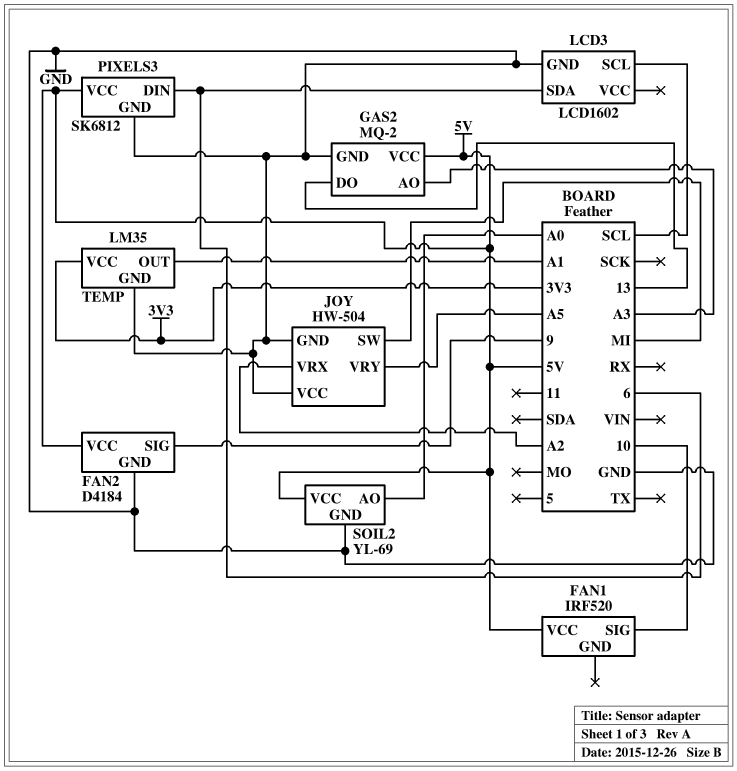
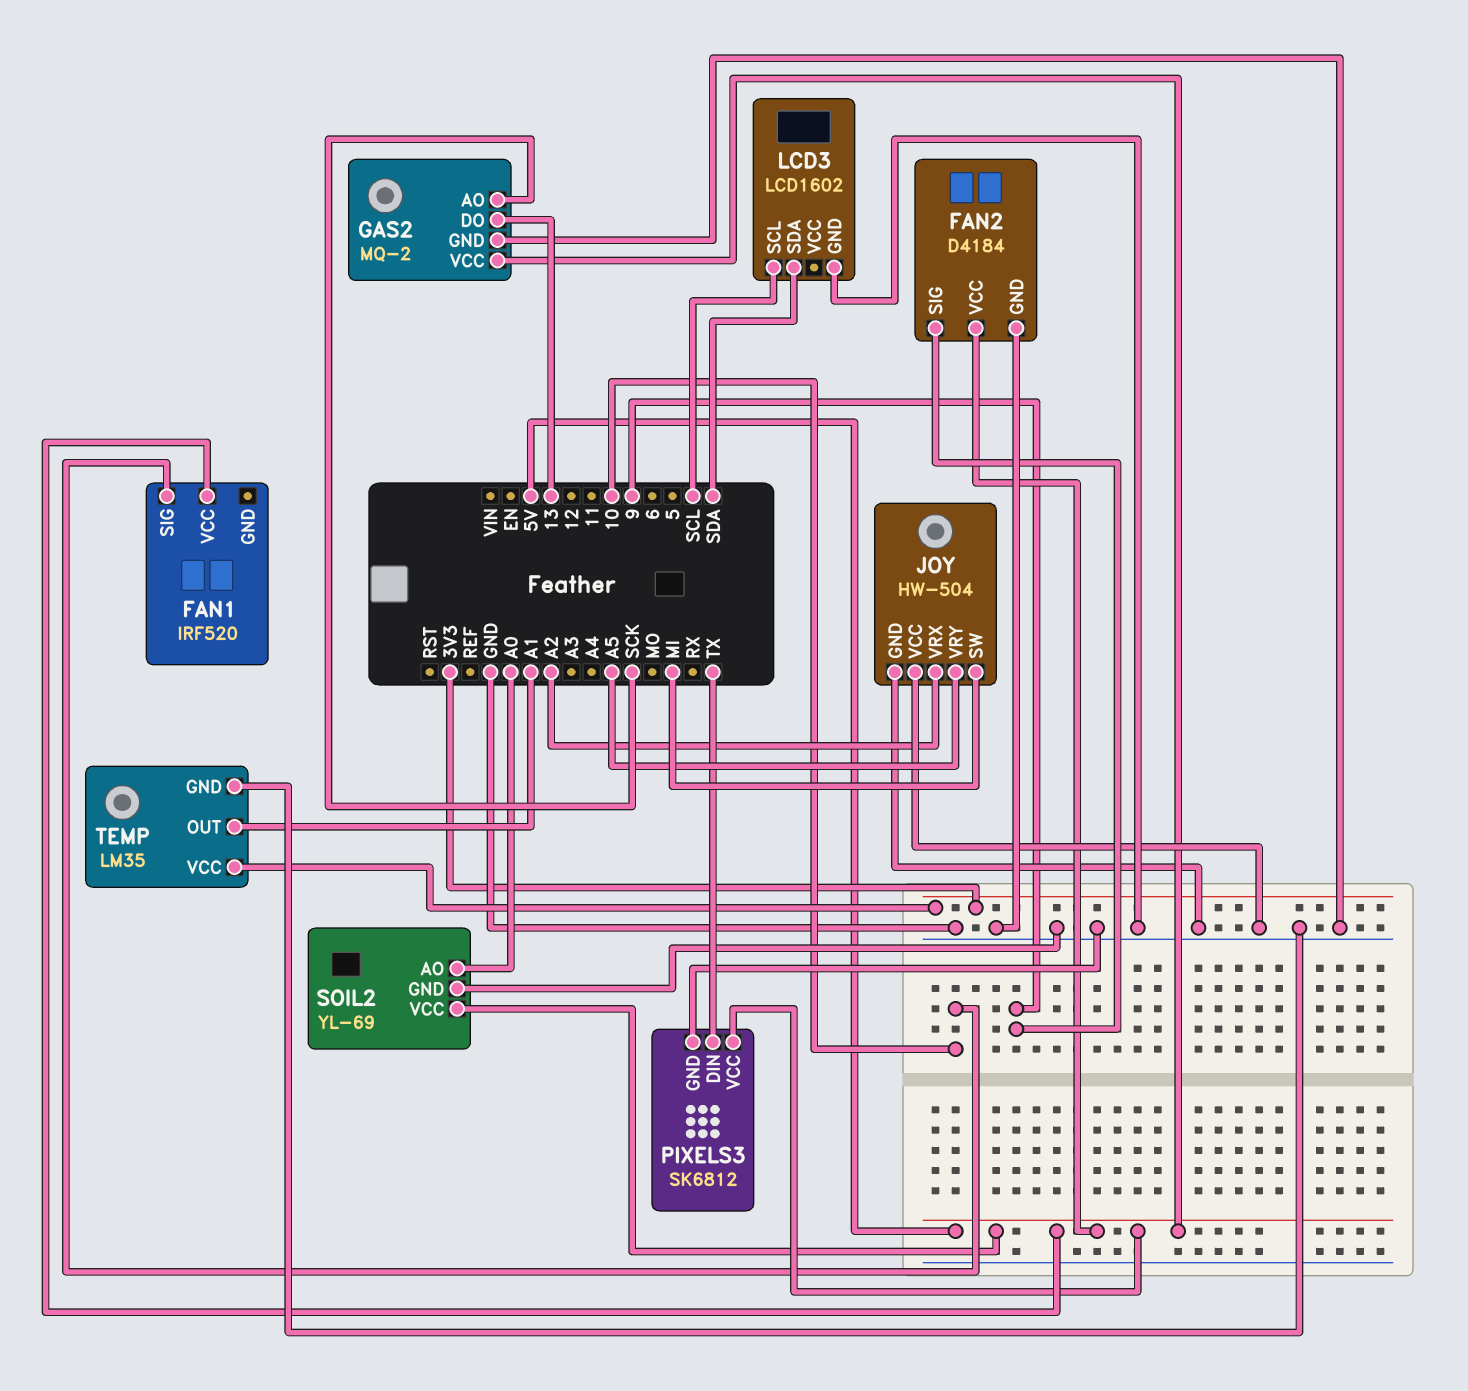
GAS2 pin AO: A3 -> SCK
LCD3 pin SDA: 6 -> SDA
PIXELS3 pin DIN: 6 -> TX

